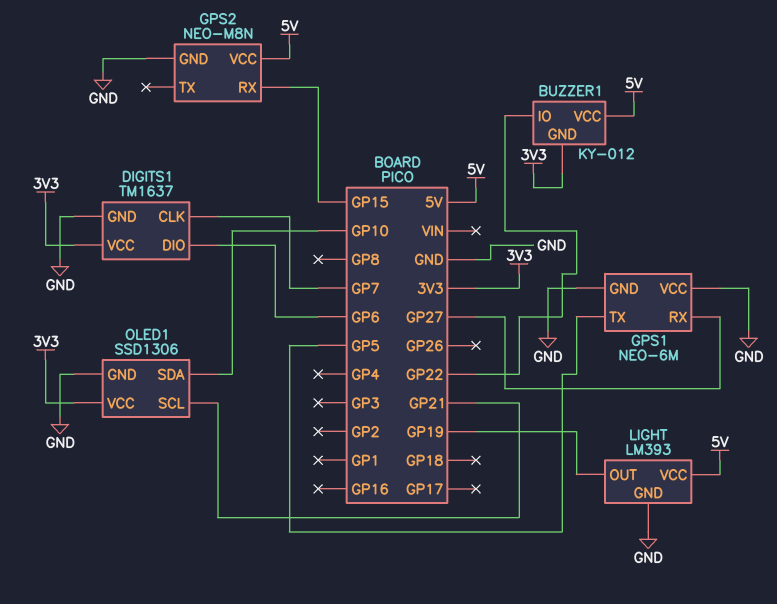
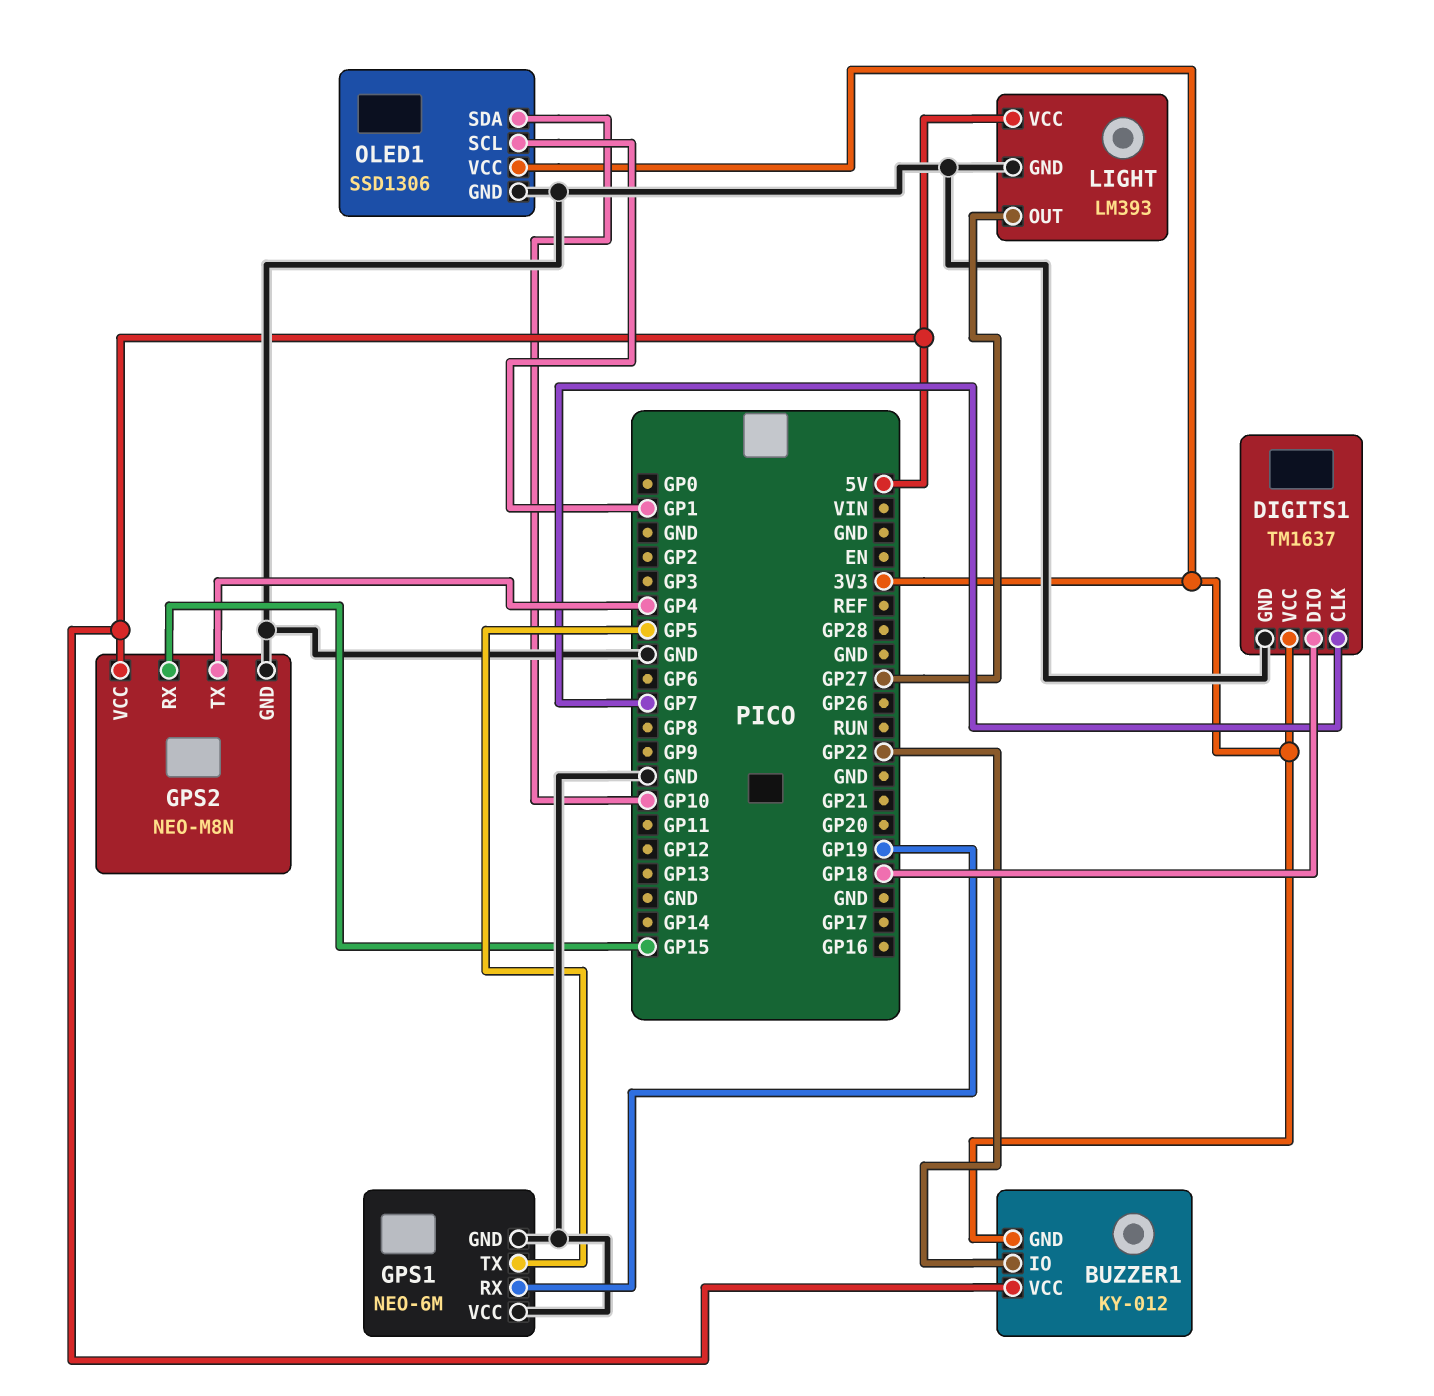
DIGITS1 pin DIO: GP6 -> GP18
GPS1 pin RX: GP27 -> GP19
GPS2 pin TX: none -> GP4
LIGHT pin OUT: GP19 -> GP27
OLED1 pin SCL: GP21 -> GP1

